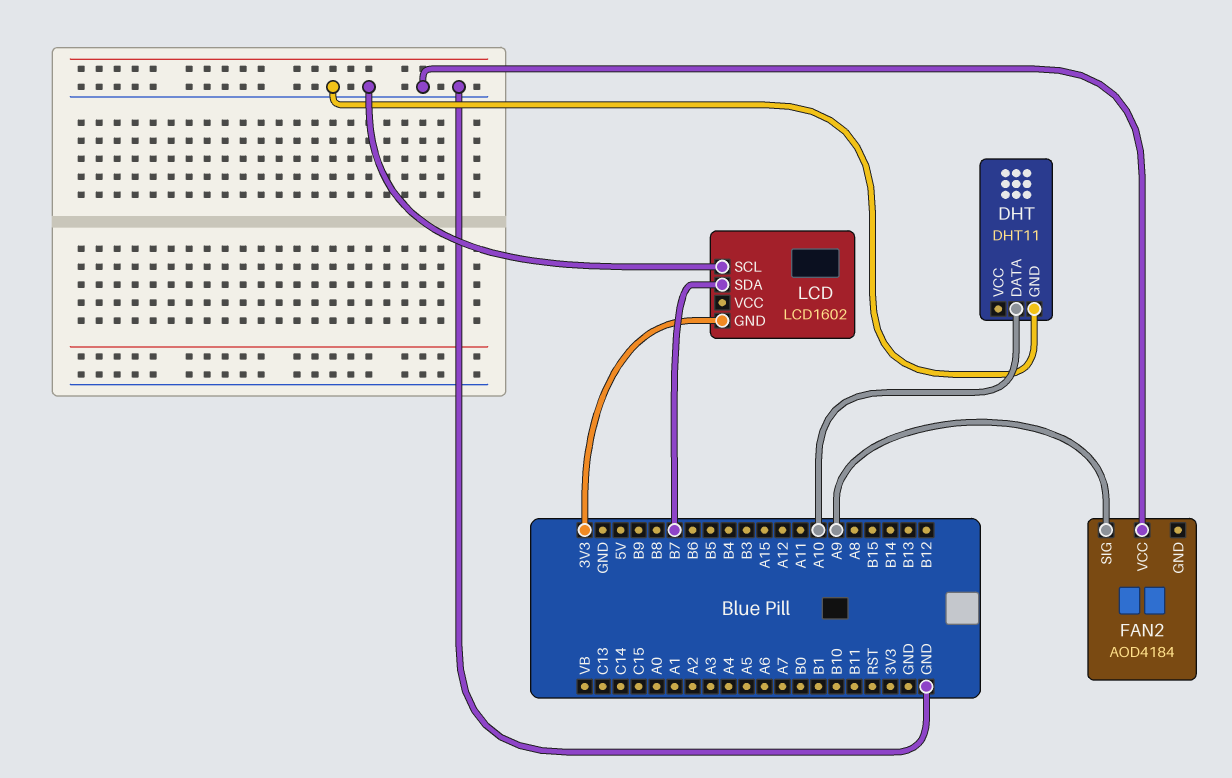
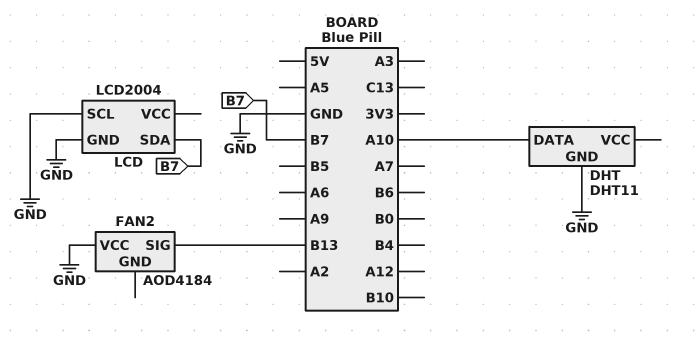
FAN2 pin SIG: A9 -> B13
LCD: LCD1602 -> LCD2004
LCD pin GND: 3V3 -> GND

